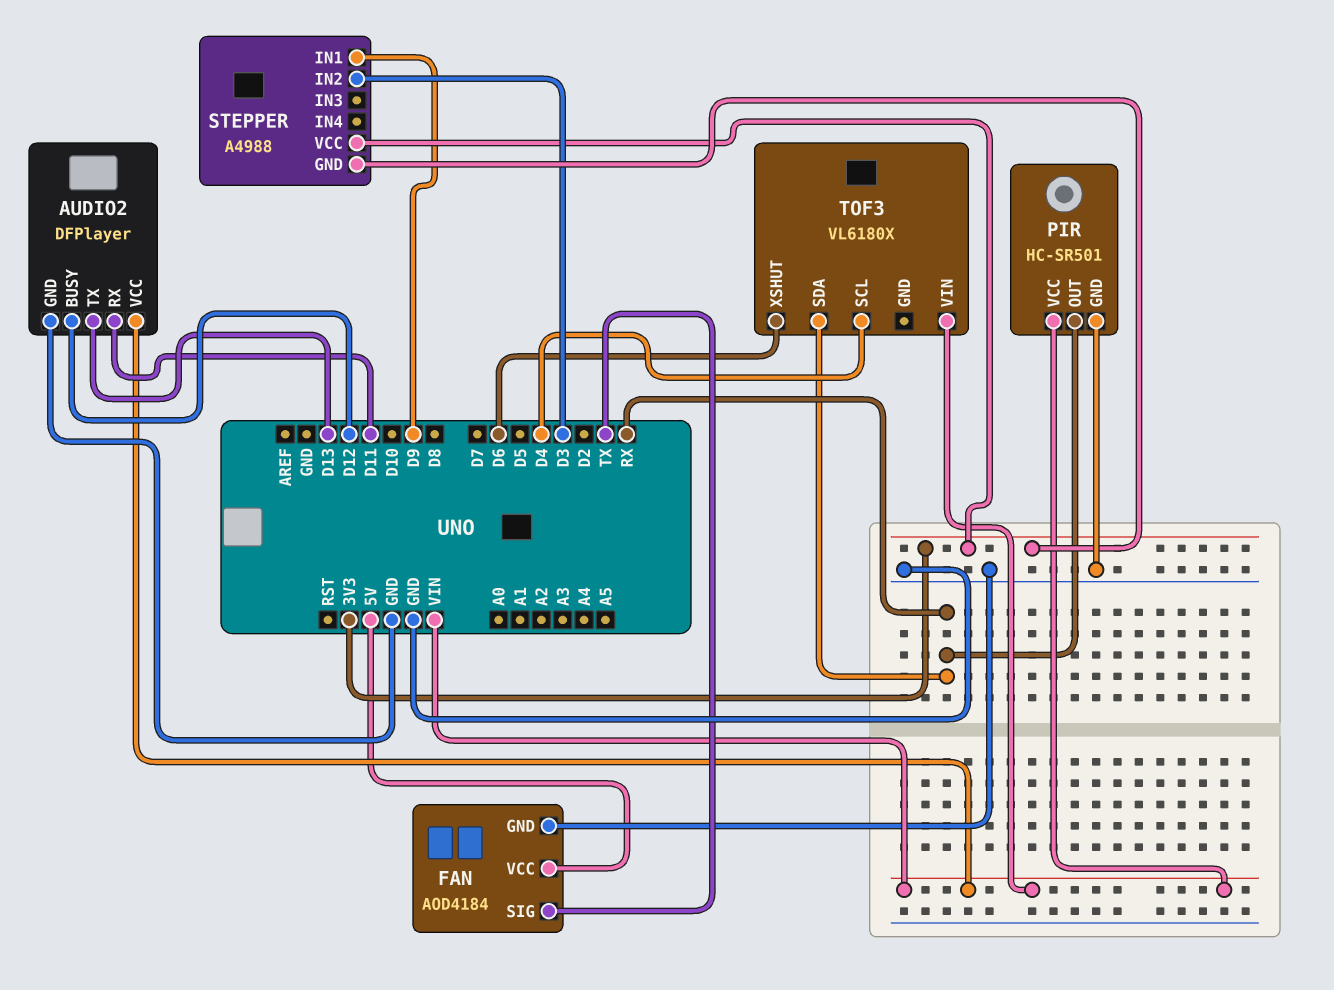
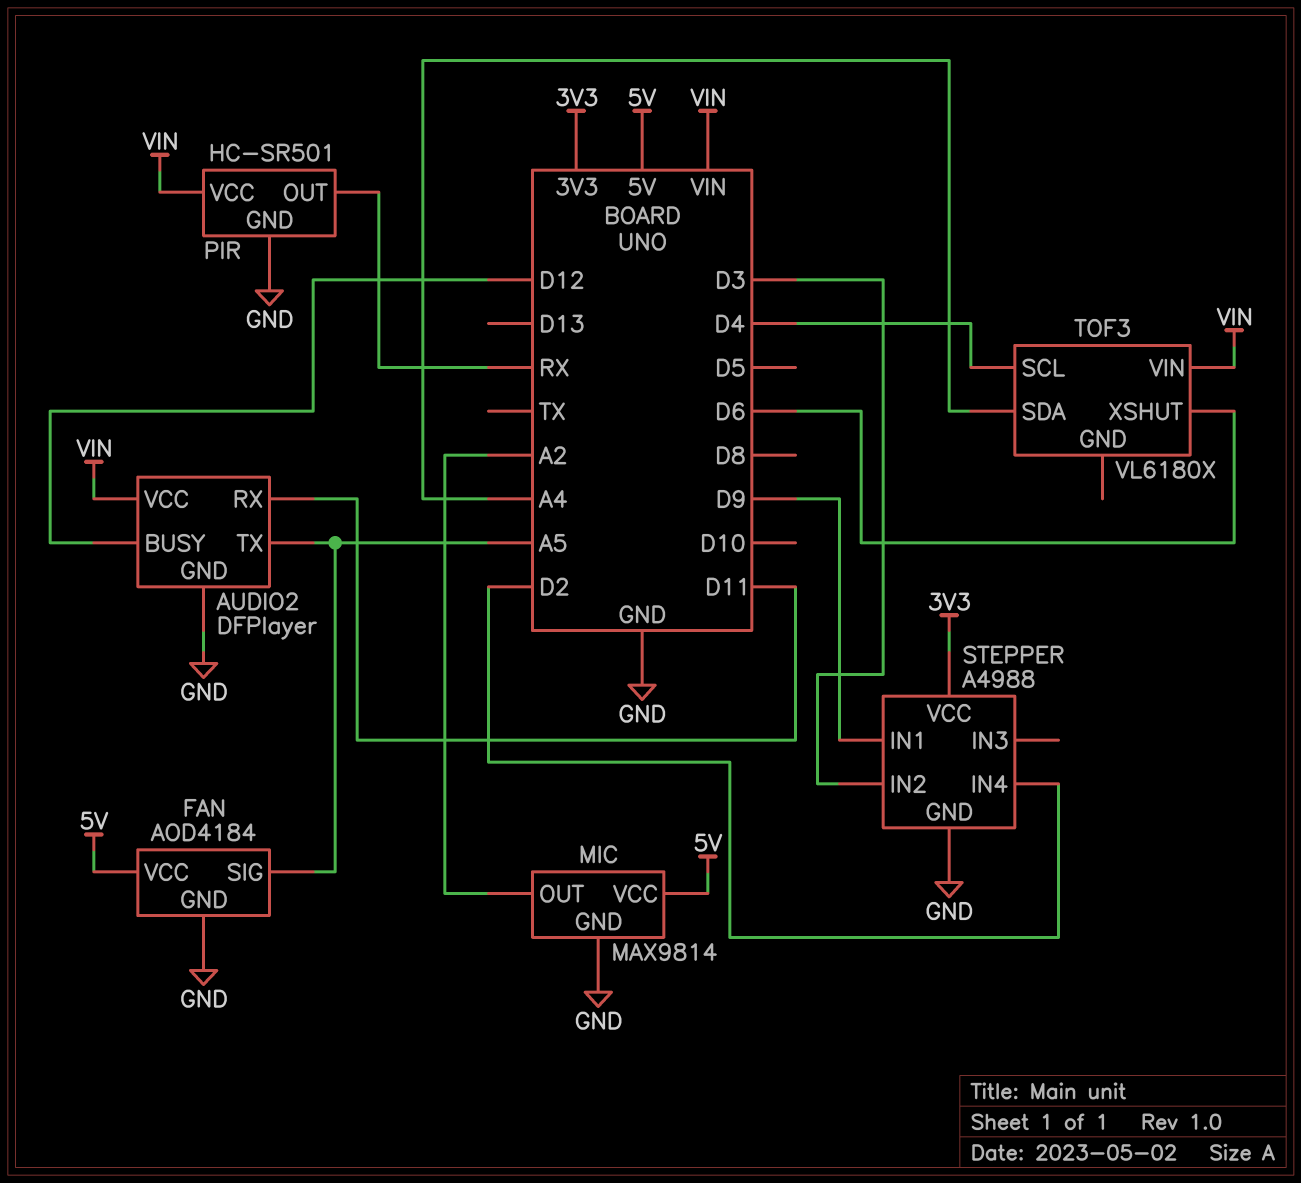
AUDIO2 pin TX: D13 -> A5
FAN pin SIG: TX -> A5
MIC: none -> MAX9814
MIC pin GND: none -> GND
MIC pin OUT: none -> A2
MIC pin VCC: none -> 5V
STEPPER pin GND: 3V3 -> GND
STEPPER pin IN4: none -> D2
TOF3 pin SDA: RX -> A4

